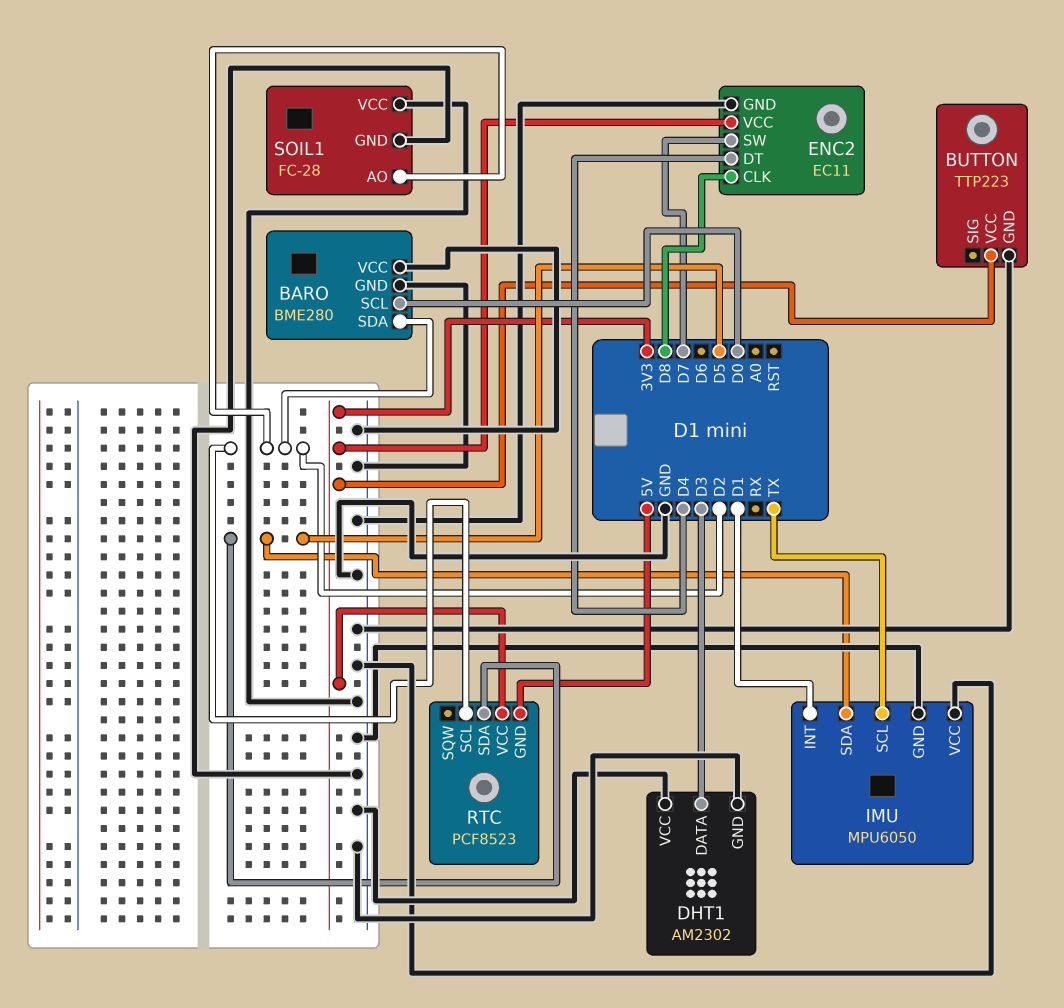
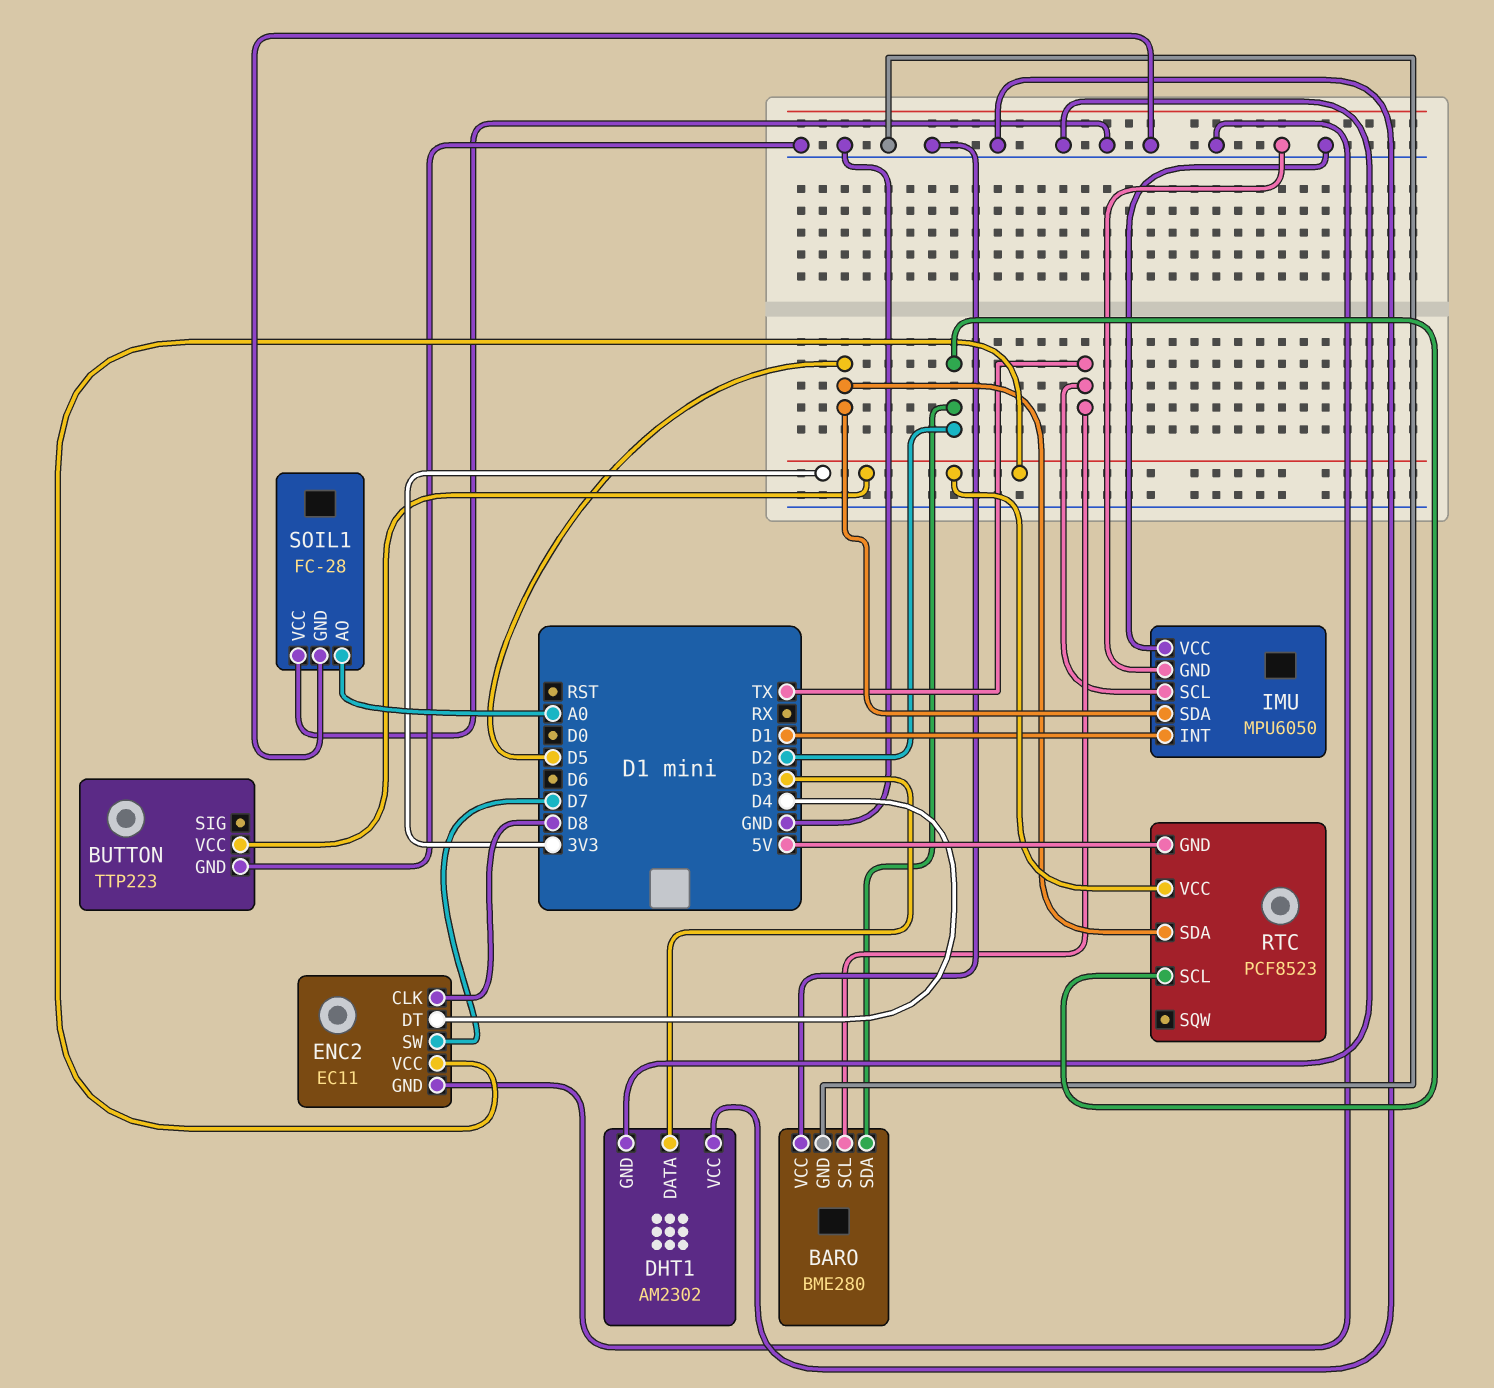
BARO pin SCL: D0 -> TX
SOIL1 pin AO: D2 -> A0

